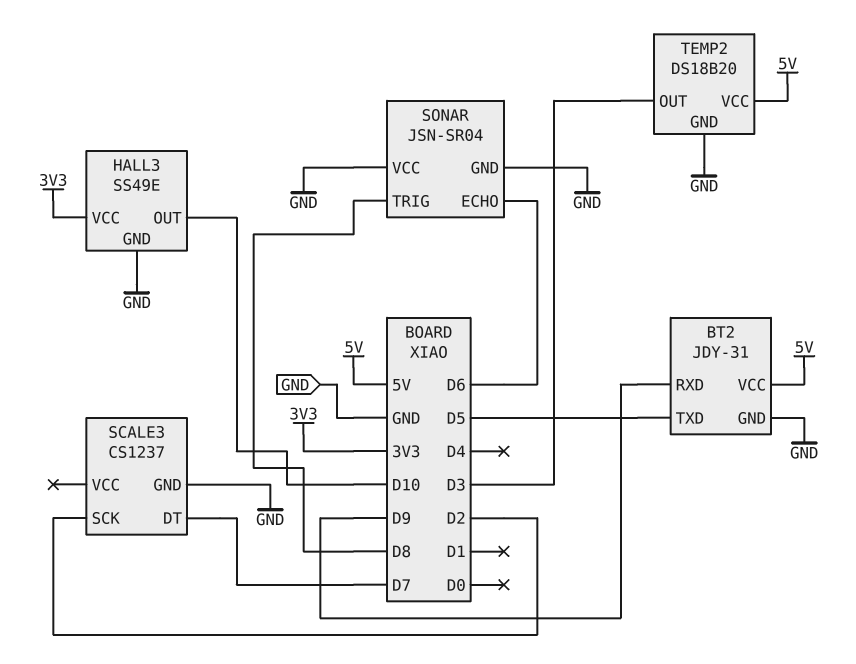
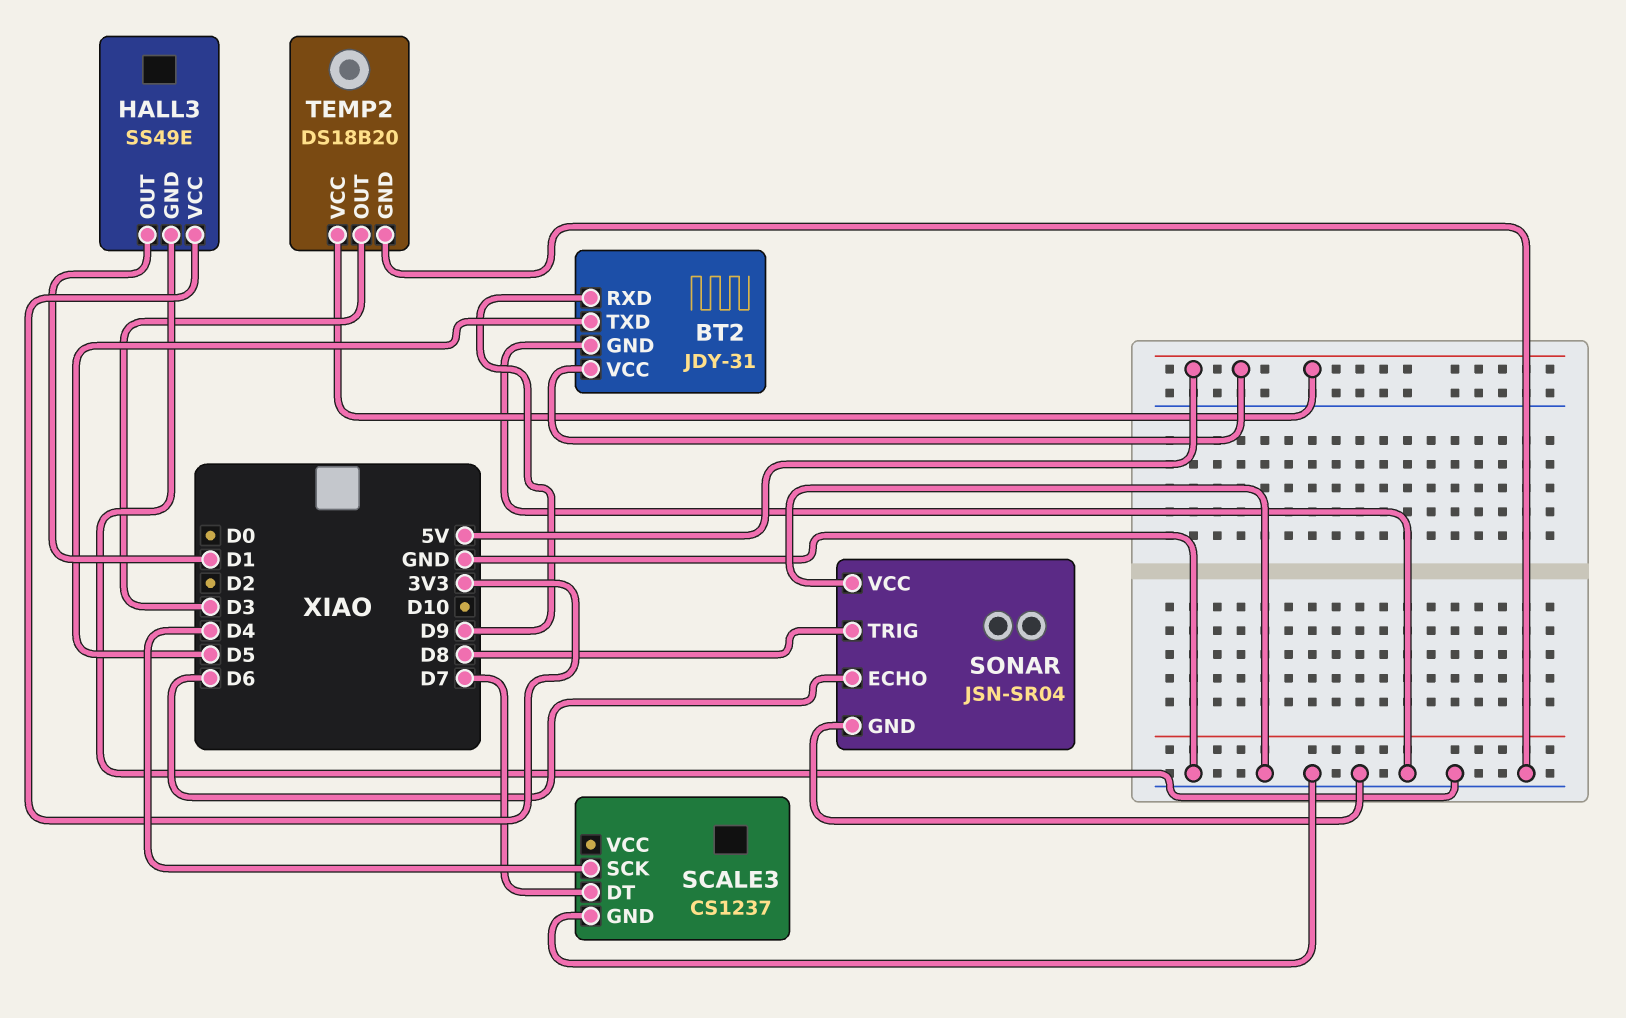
HALL3 pin OUT: D10 -> D1
SCALE3 pin SCK: D2 -> D4

